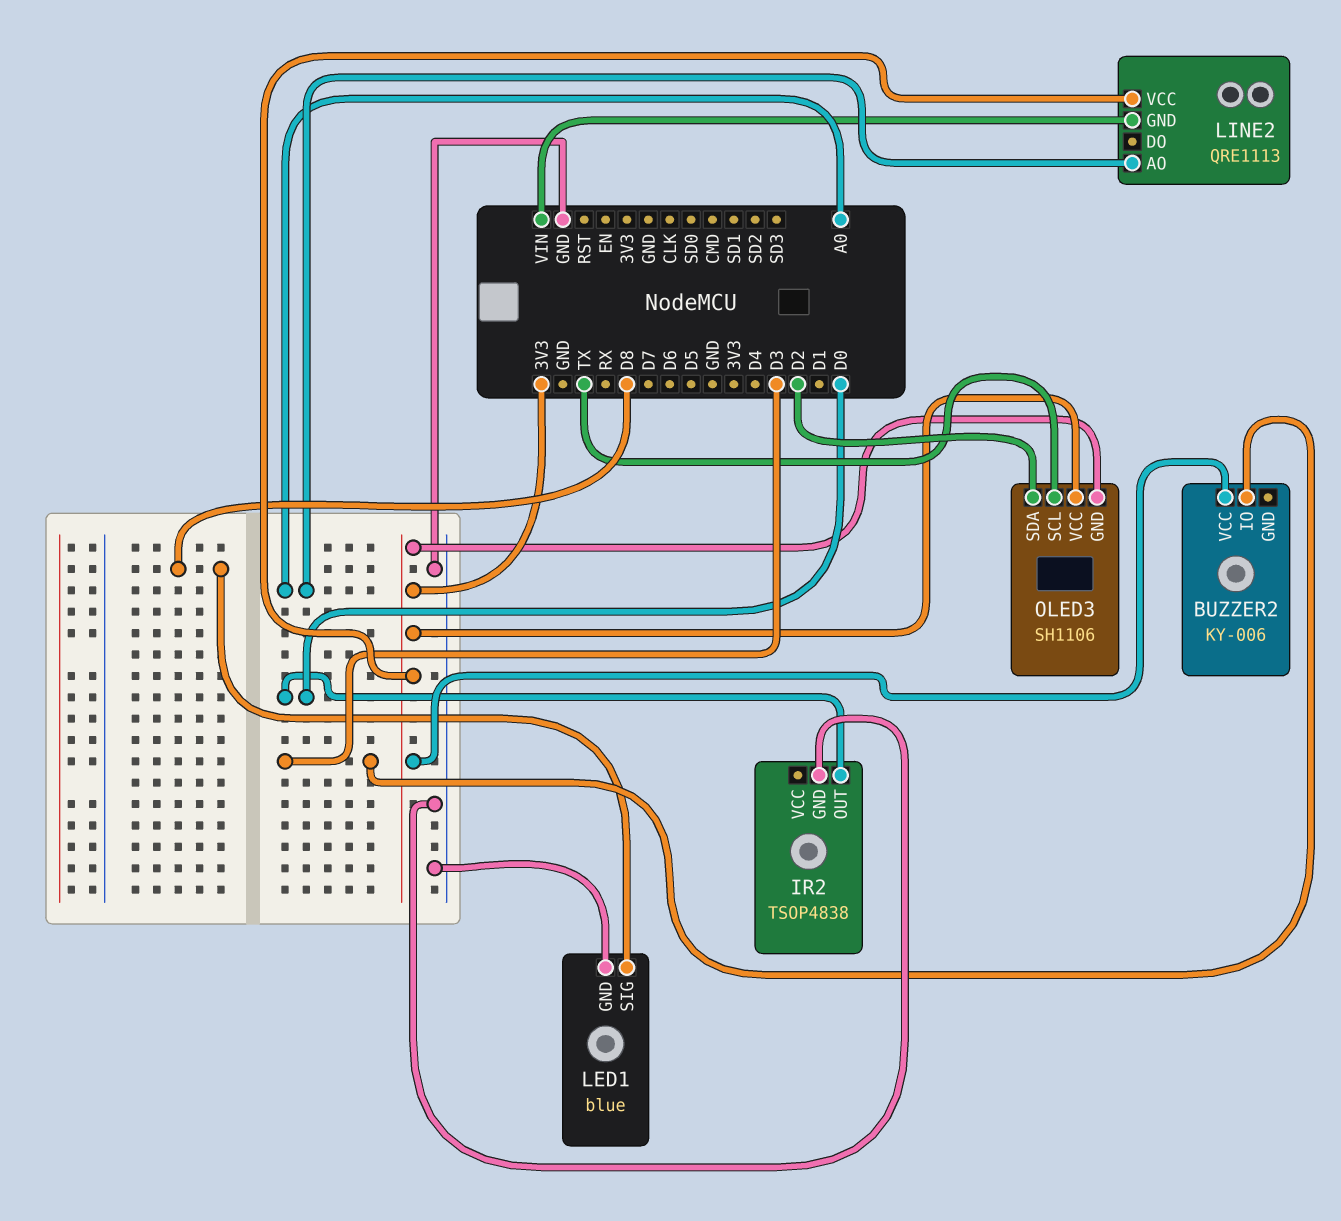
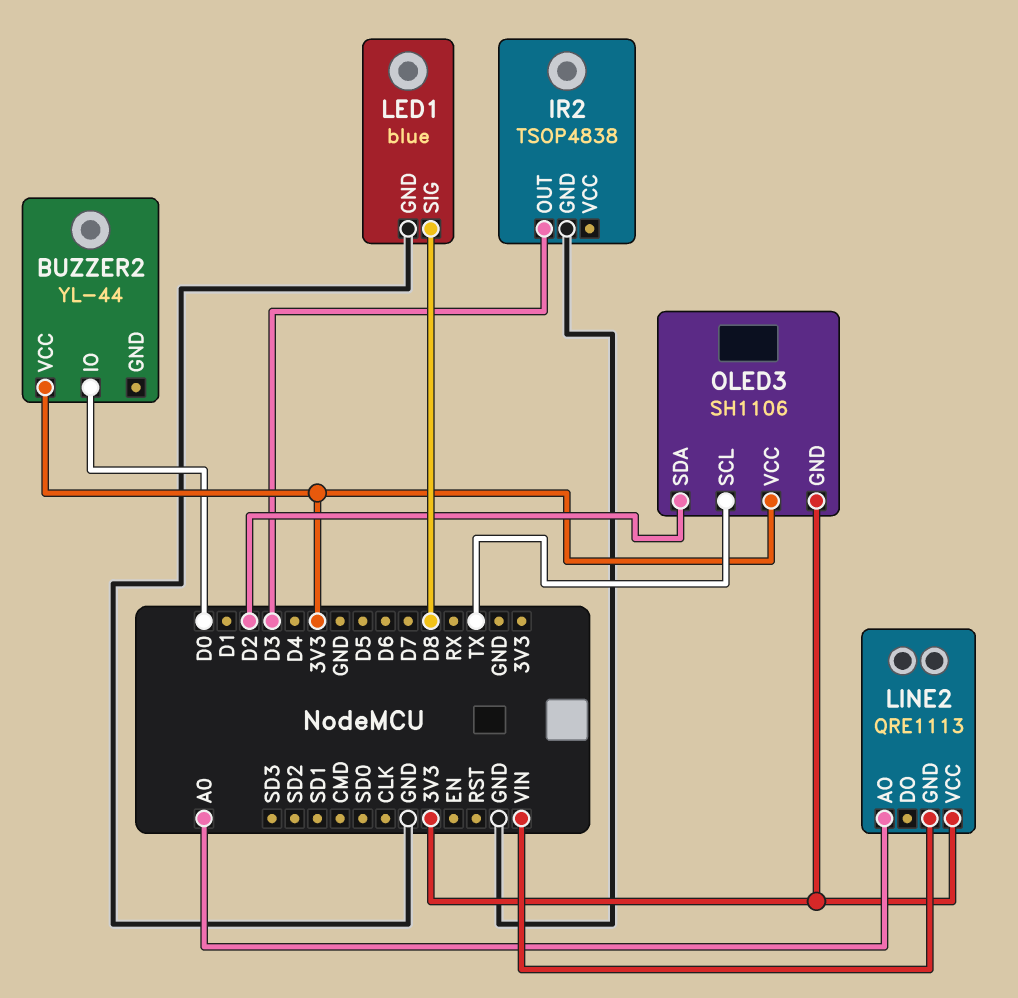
BUZZER2: KY-006 -> YL-44
BUZZER2 pin IO: D3 -> D0
IR2 pin OUT: D0 -> D3

